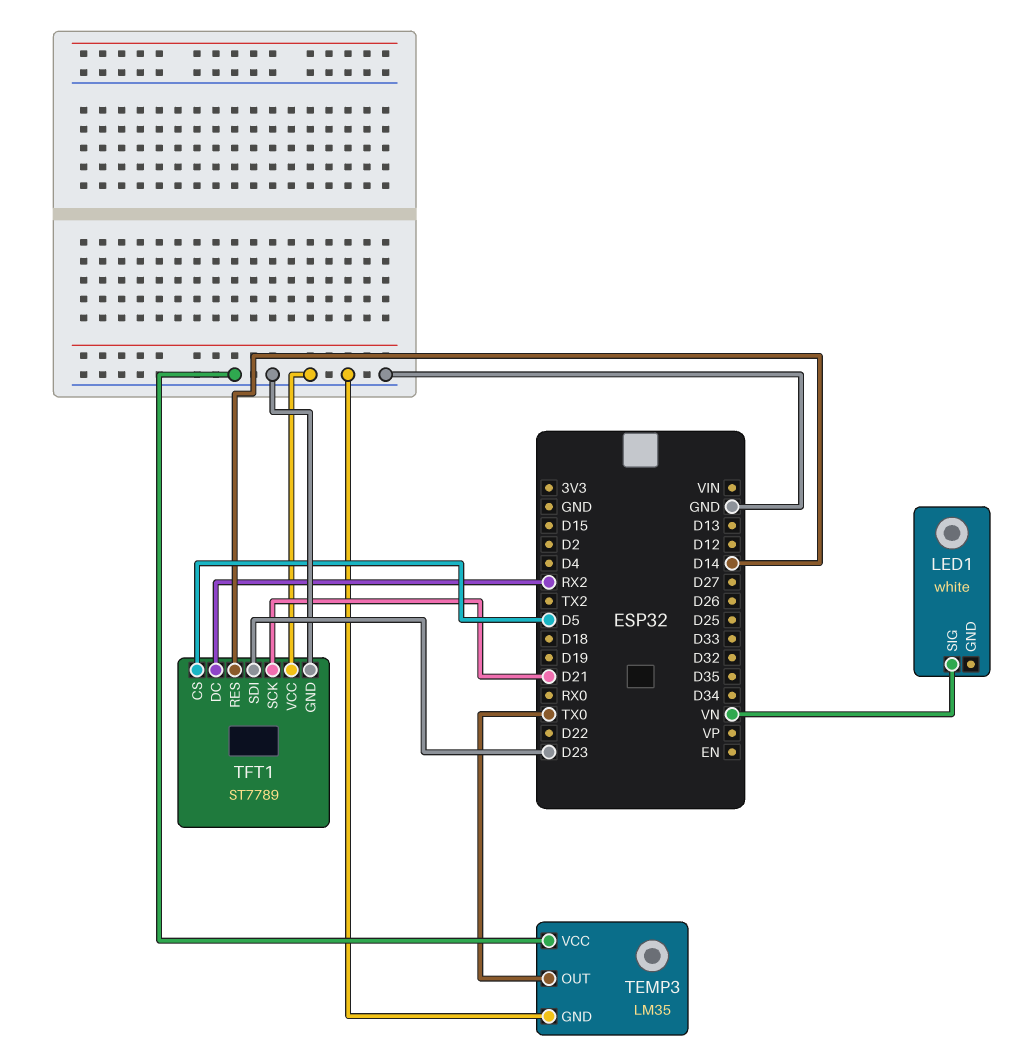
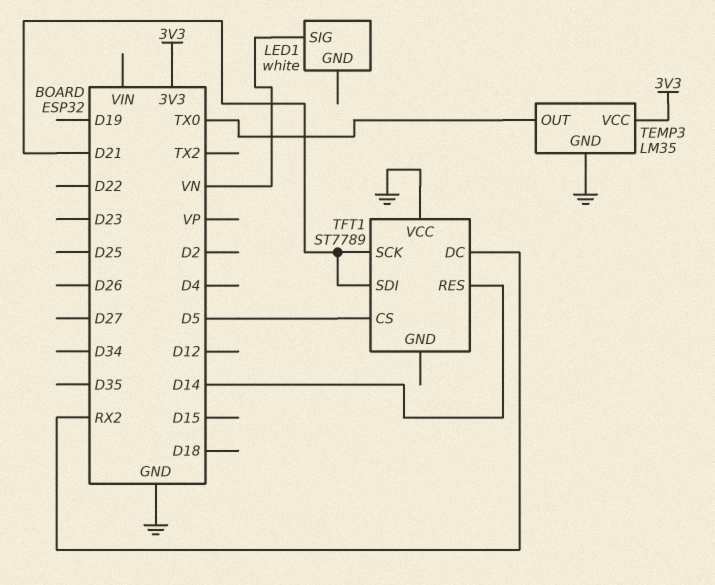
TEMP3 pin VCC: GND -> 3V3
TFT1 pin GND: GND -> none
TFT1 pin SDI: D23 -> D21

